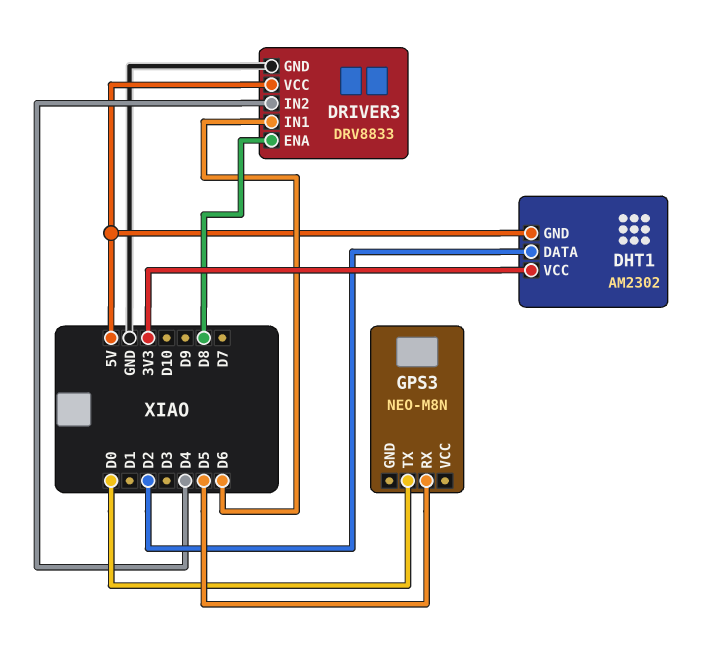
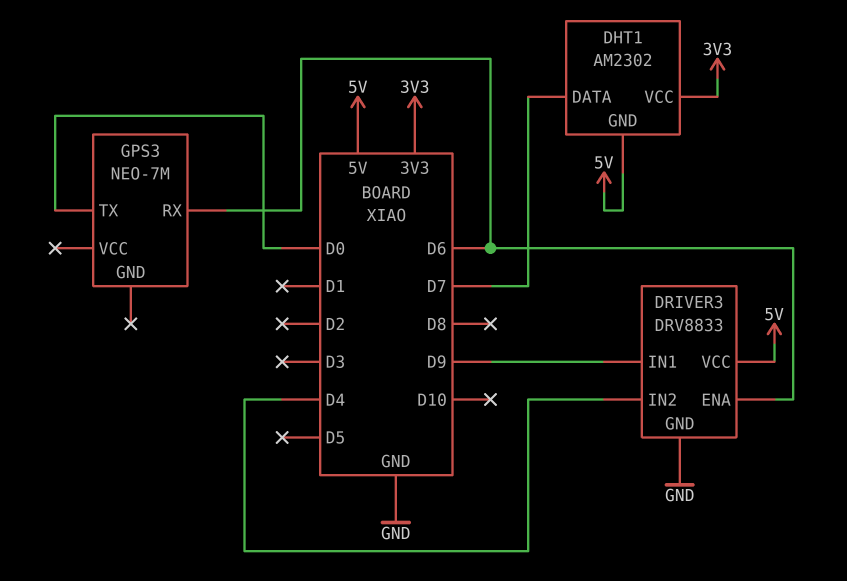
DHT1 pin DATA: D2 -> D7
DRIVER3 pin ENA: D8 -> D6
DRIVER3 pin IN1: D6 -> D9
GPS3: NEO-M8N -> NEO-7M
GPS3 pin RX: D5 -> D6

